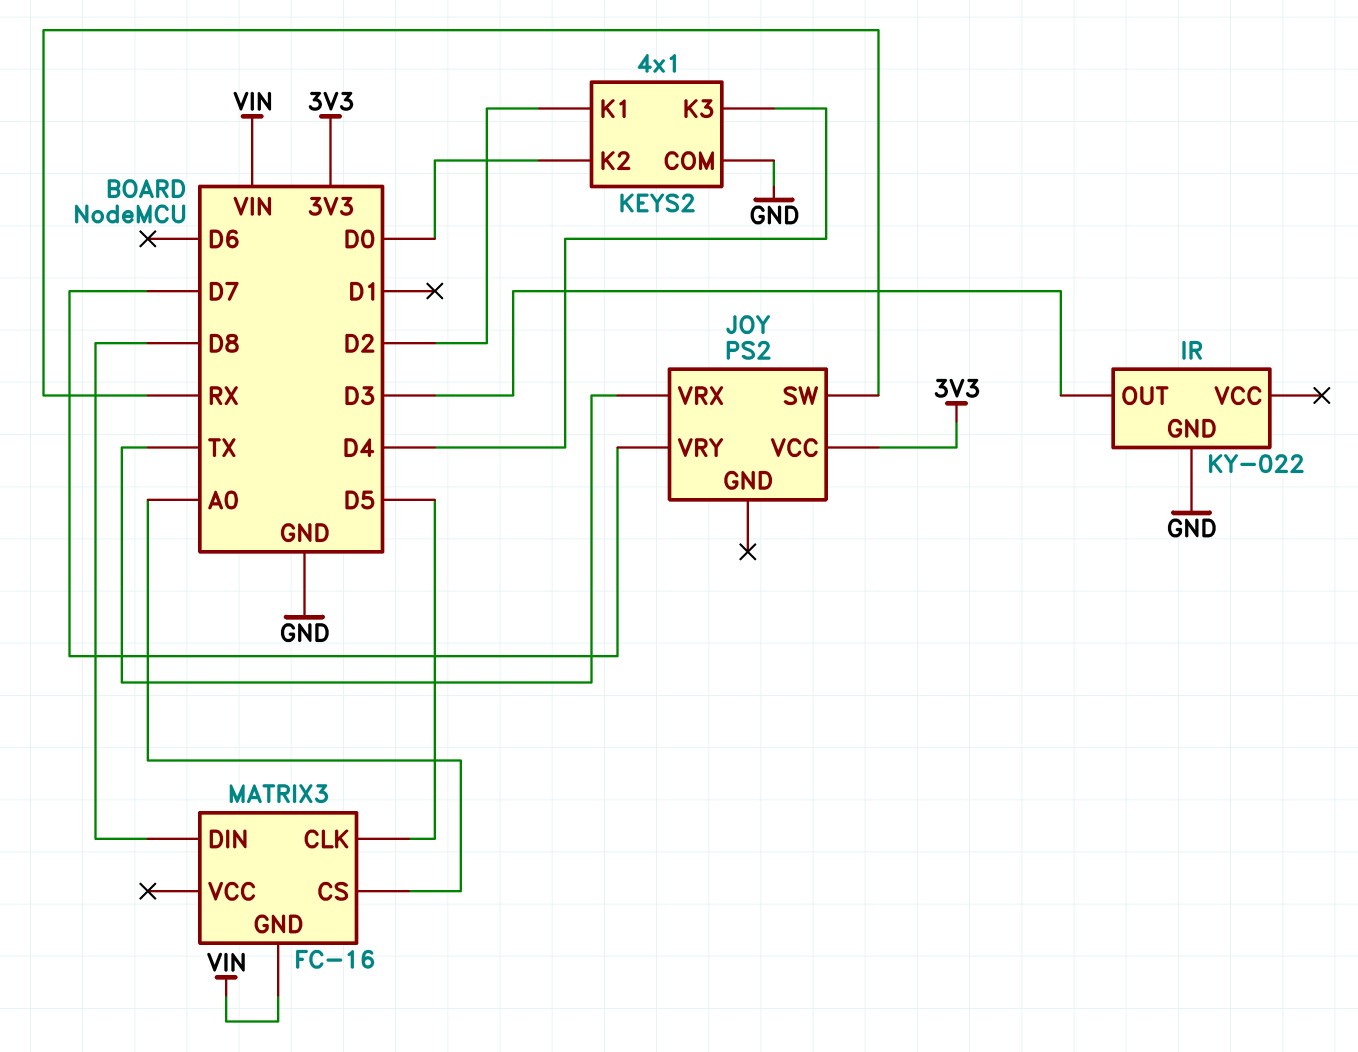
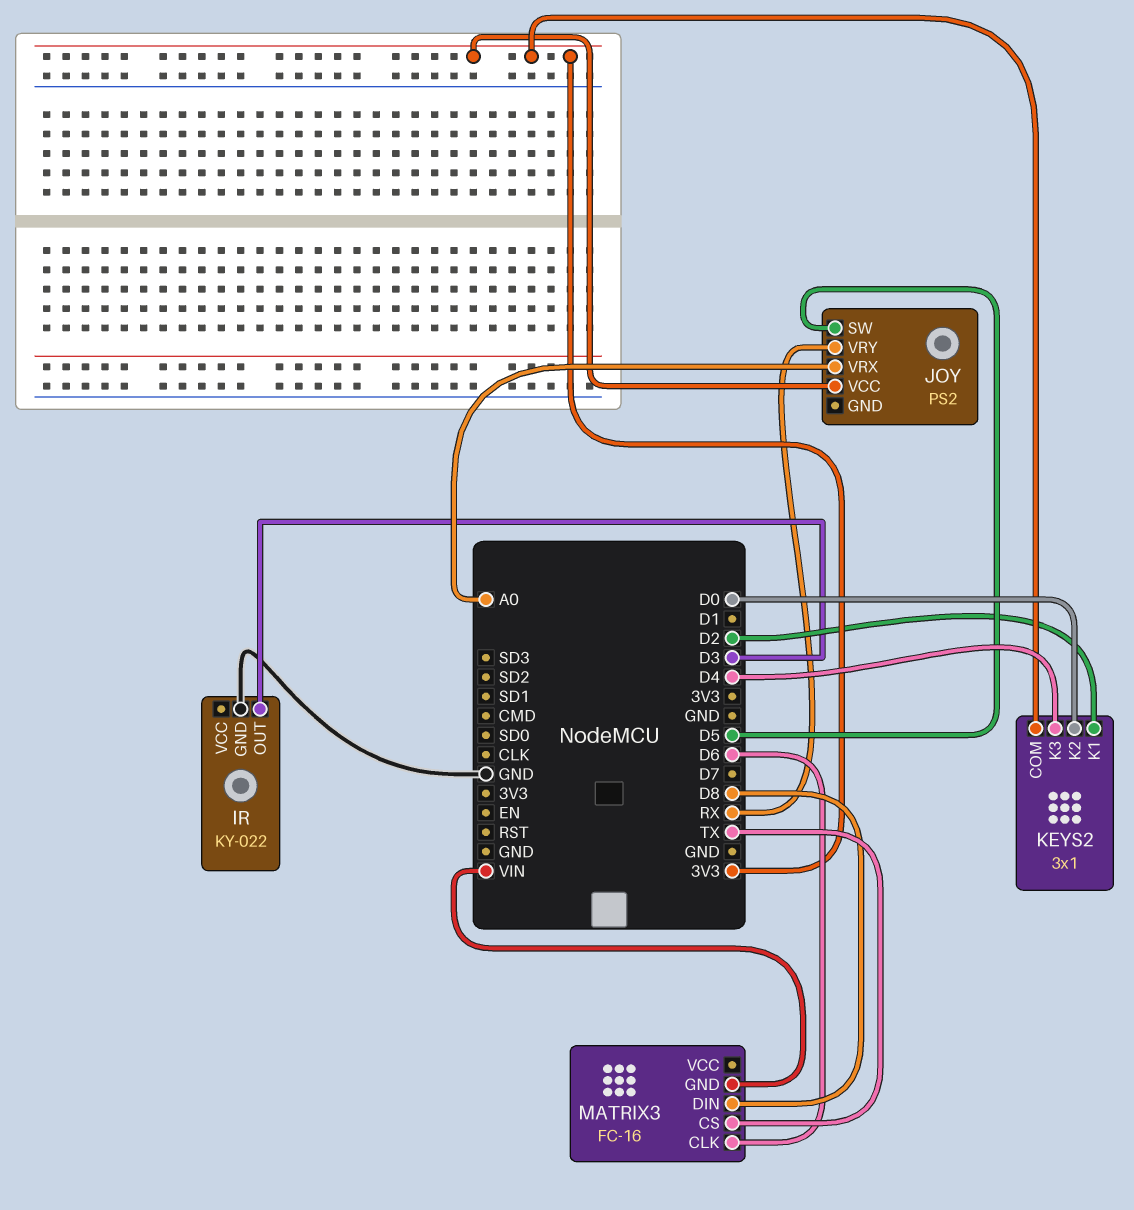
JOY pin SW: RX -> D5
JOY pin VRX: TX -> A0
JOY pin VRY: D7 -> RX
KEYS2: 4x1 -> 3x1
KEYS2 pin COM: GND -> 3V3
MATRIX3 pin CLK: D5 -> D6
MATRIX3 pin CS: A0 -> TX

